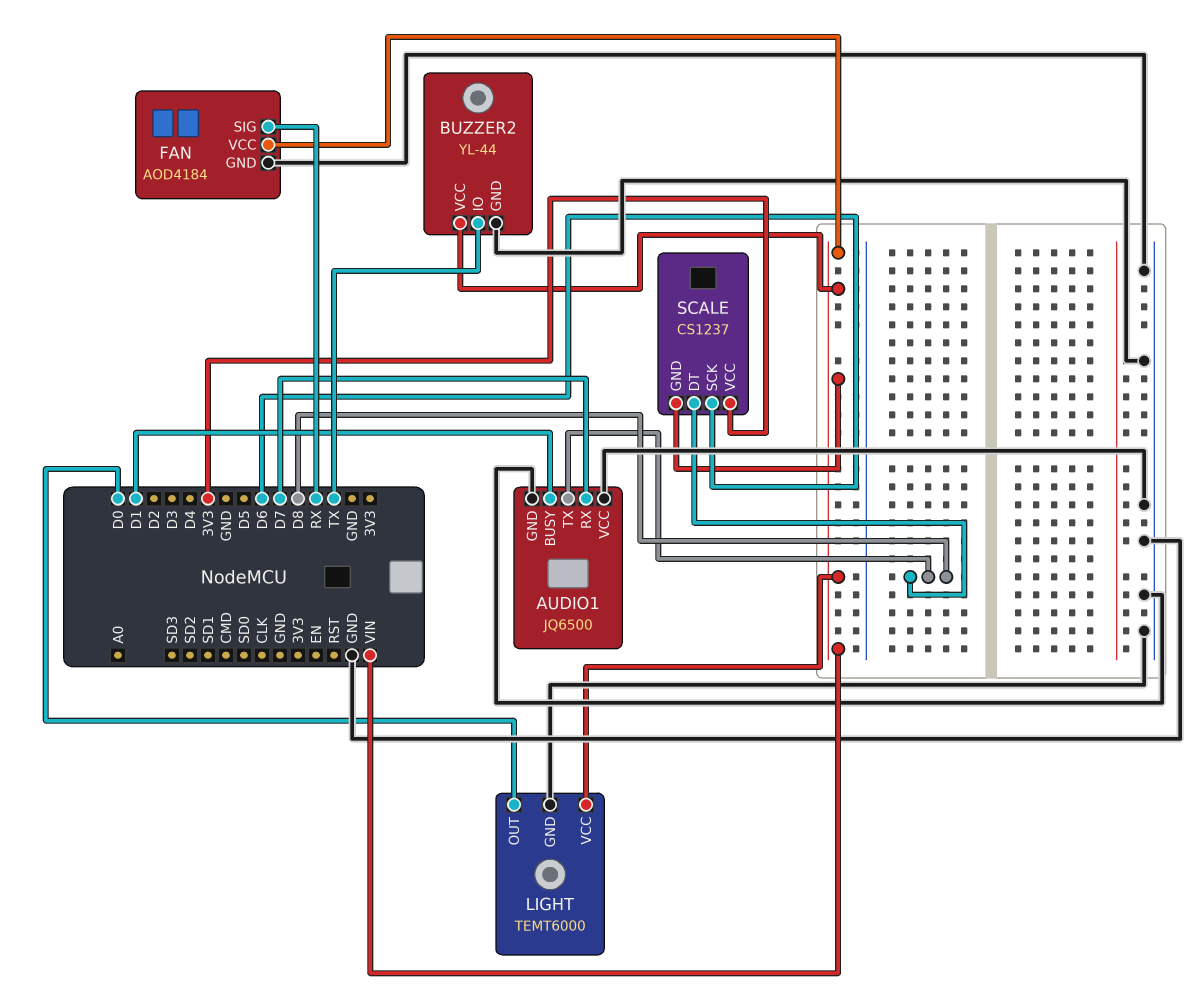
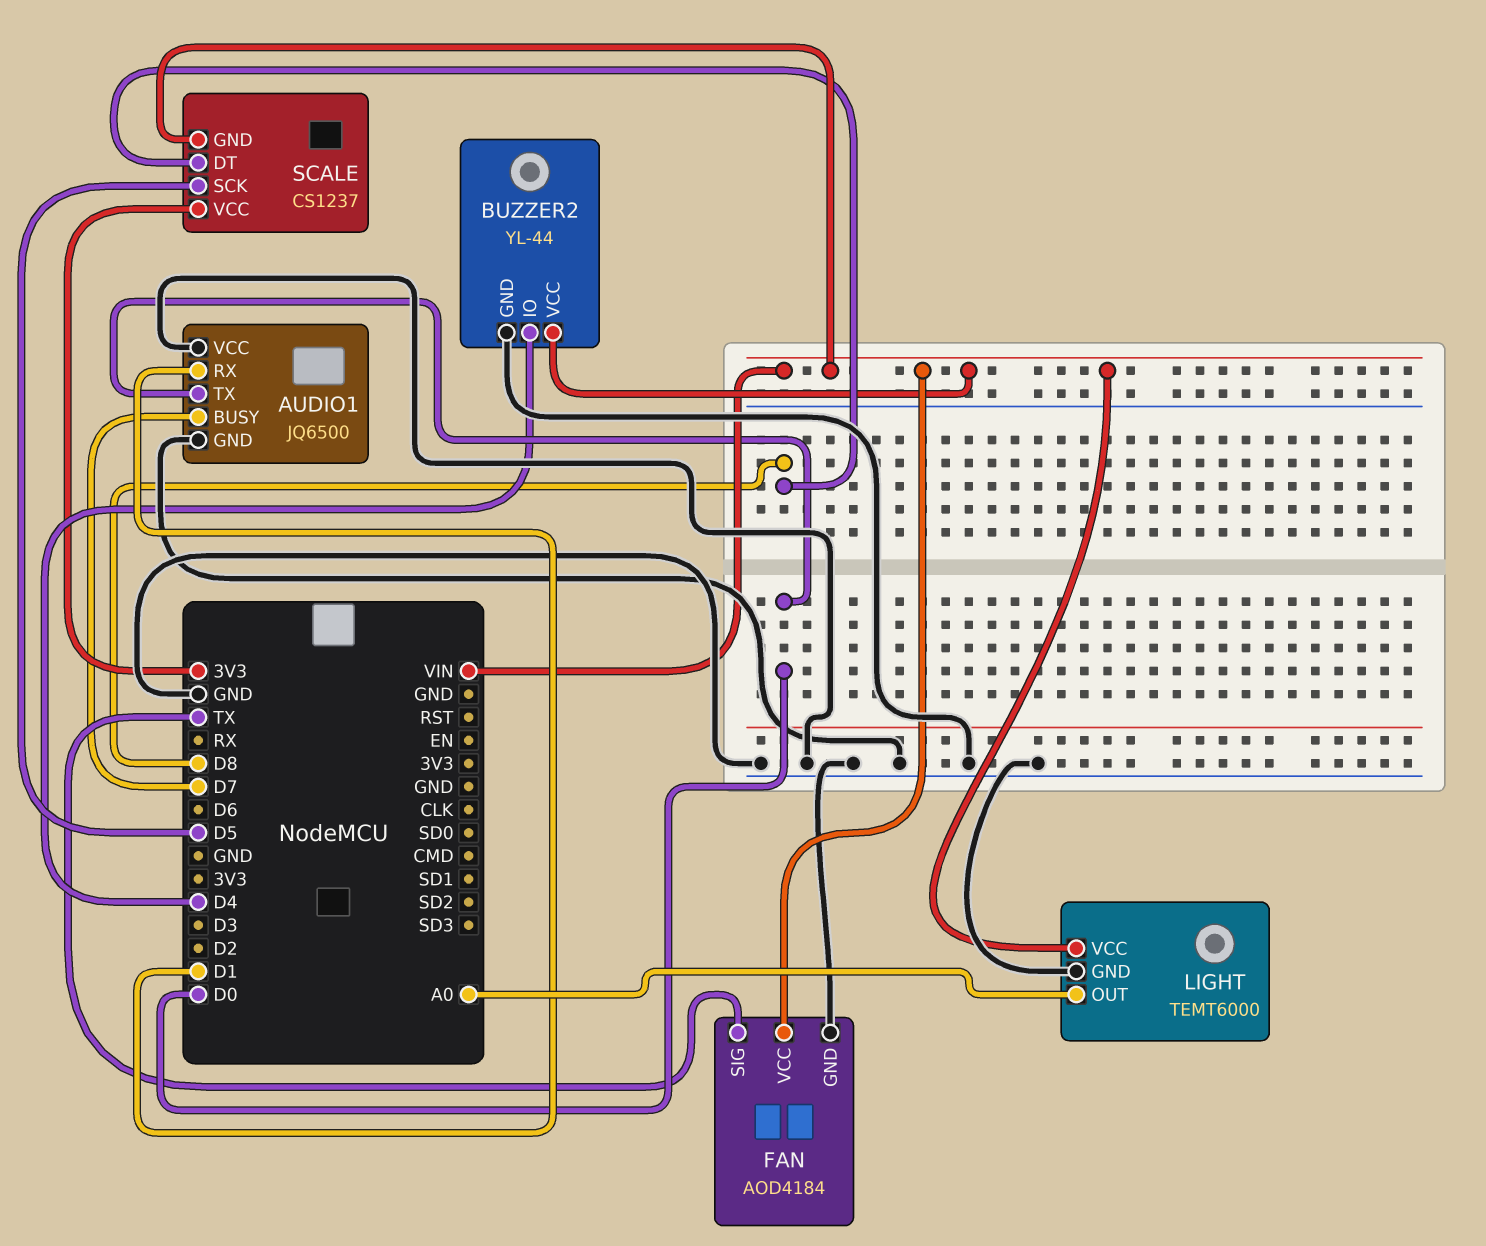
AUDIO1 pin BUSY: D1 -> D7
AUDIO1 pin RX: D7 -> D1
AUDIO1 pin TX: D8 -> D0
BUZZER2 pin IO: TX -> D4
FAN pin SIG: RX -> TX
LIGHT pin OUT: D0 -> A0
SCALE pin SCK: D6 -> D5

